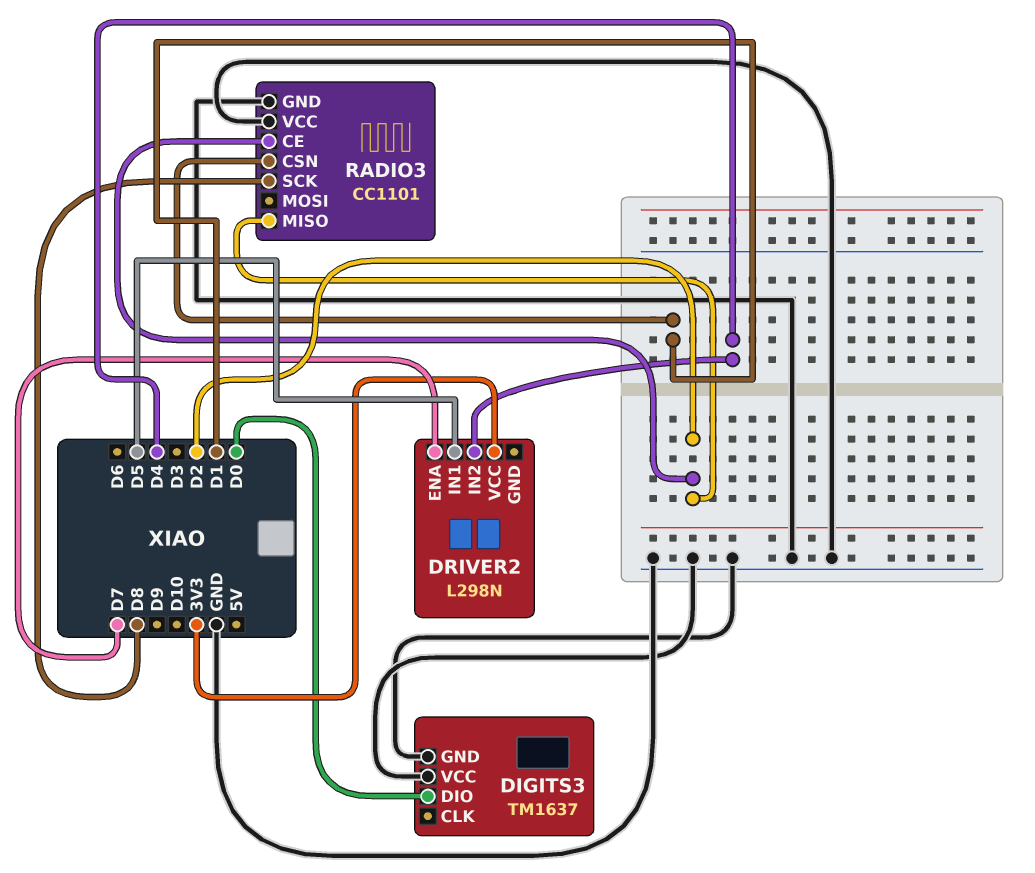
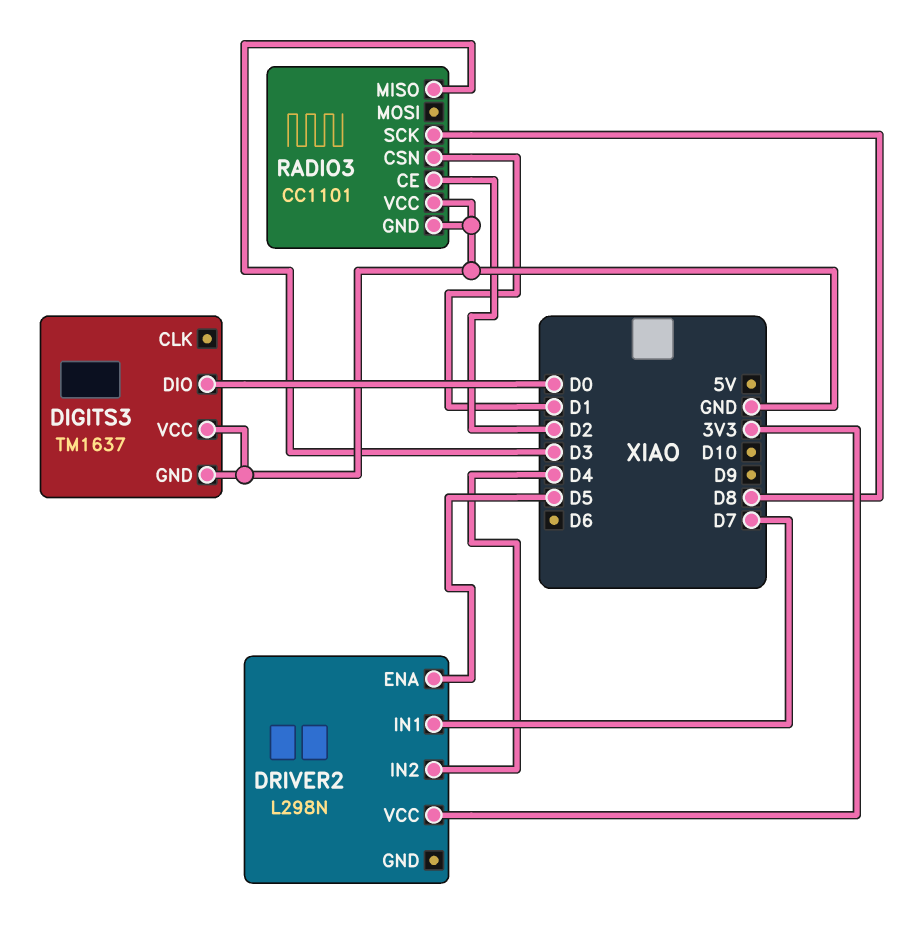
DRIVER2 pin ENA: D7 -> D5
DRIVER2 pin IN1: D5 -> D7
RADIO3 pin MISO: D2 -> D3

